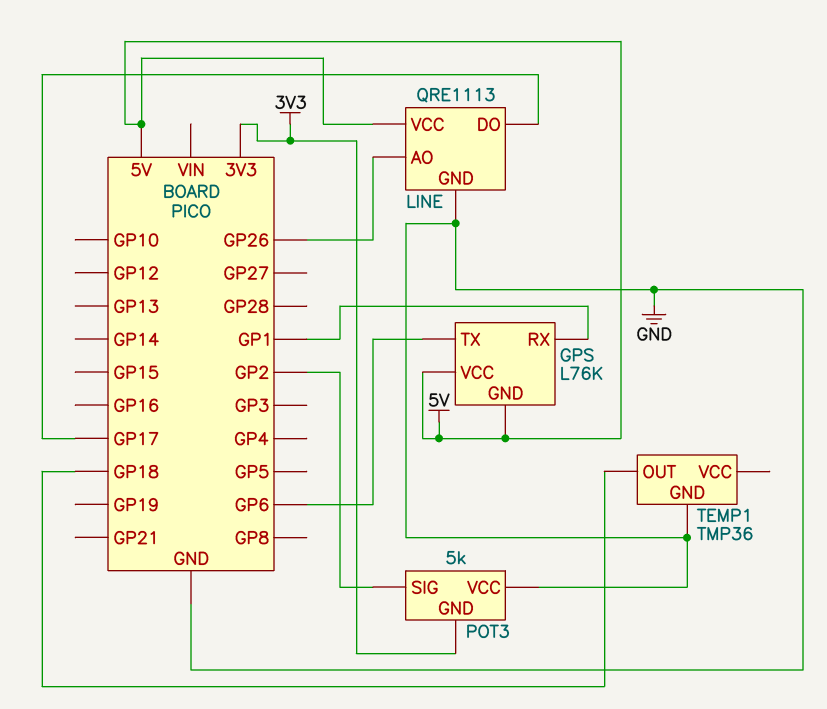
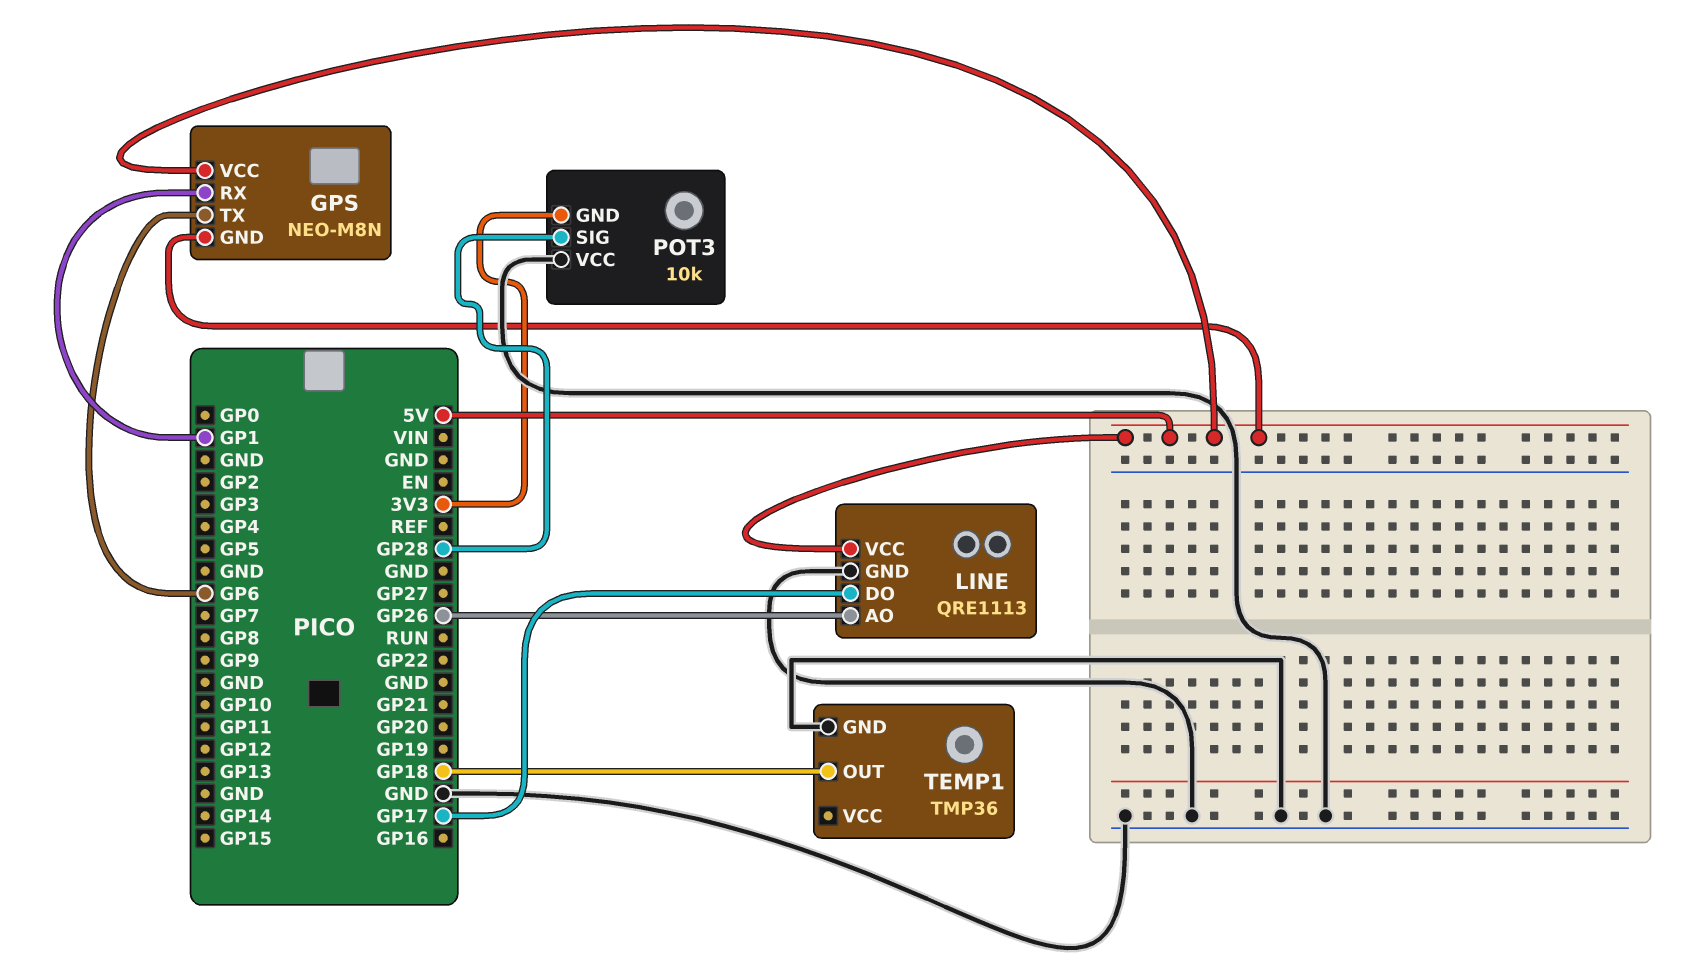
GPS: L76K -> NEO-M8N
POT3: 5k -> 10k
POT3 pin SIG: GP2 -> GP28

